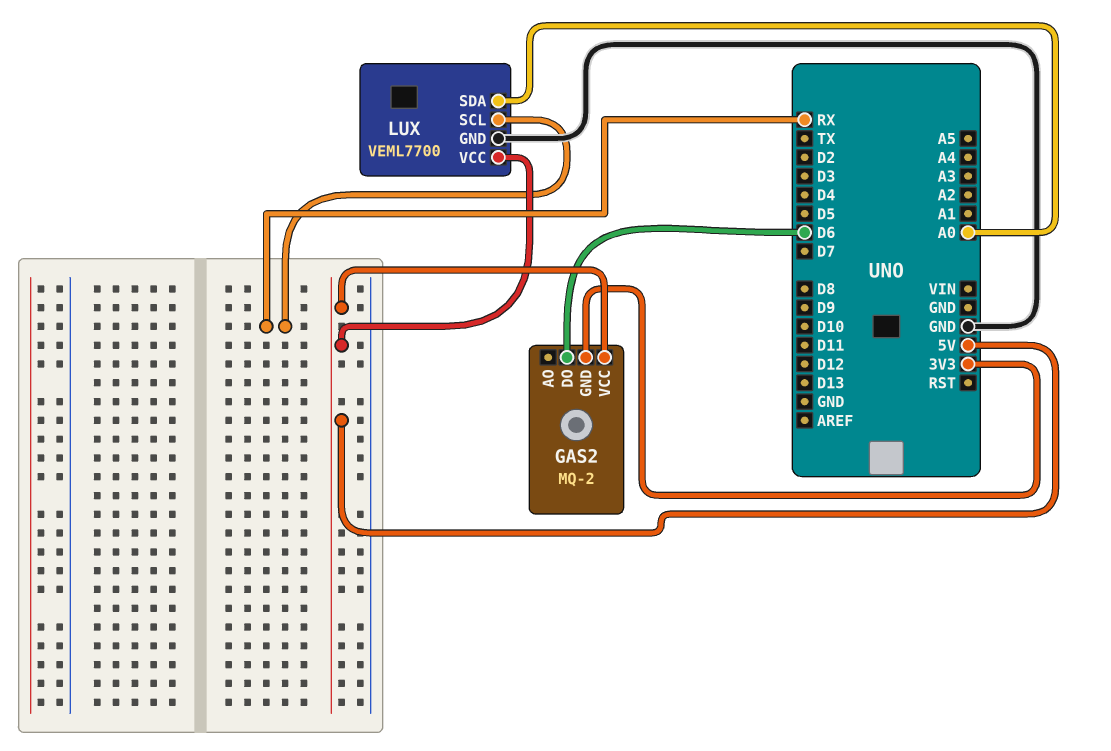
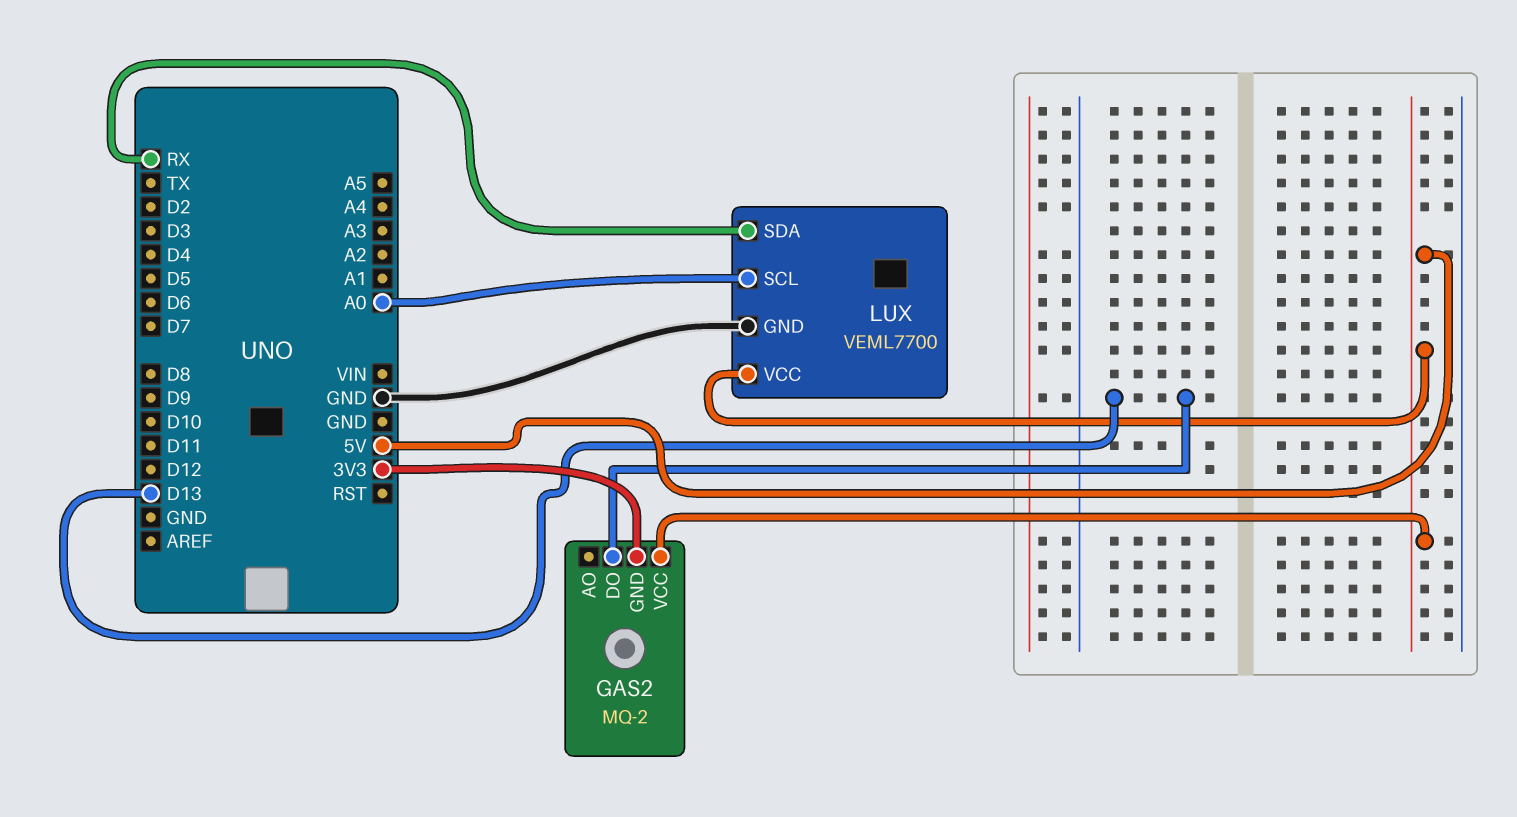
GAS2 pin DO: D6 -> D13
LUX pin SCL: RX -> A0
LUX pin SDA: A0 -> RX

